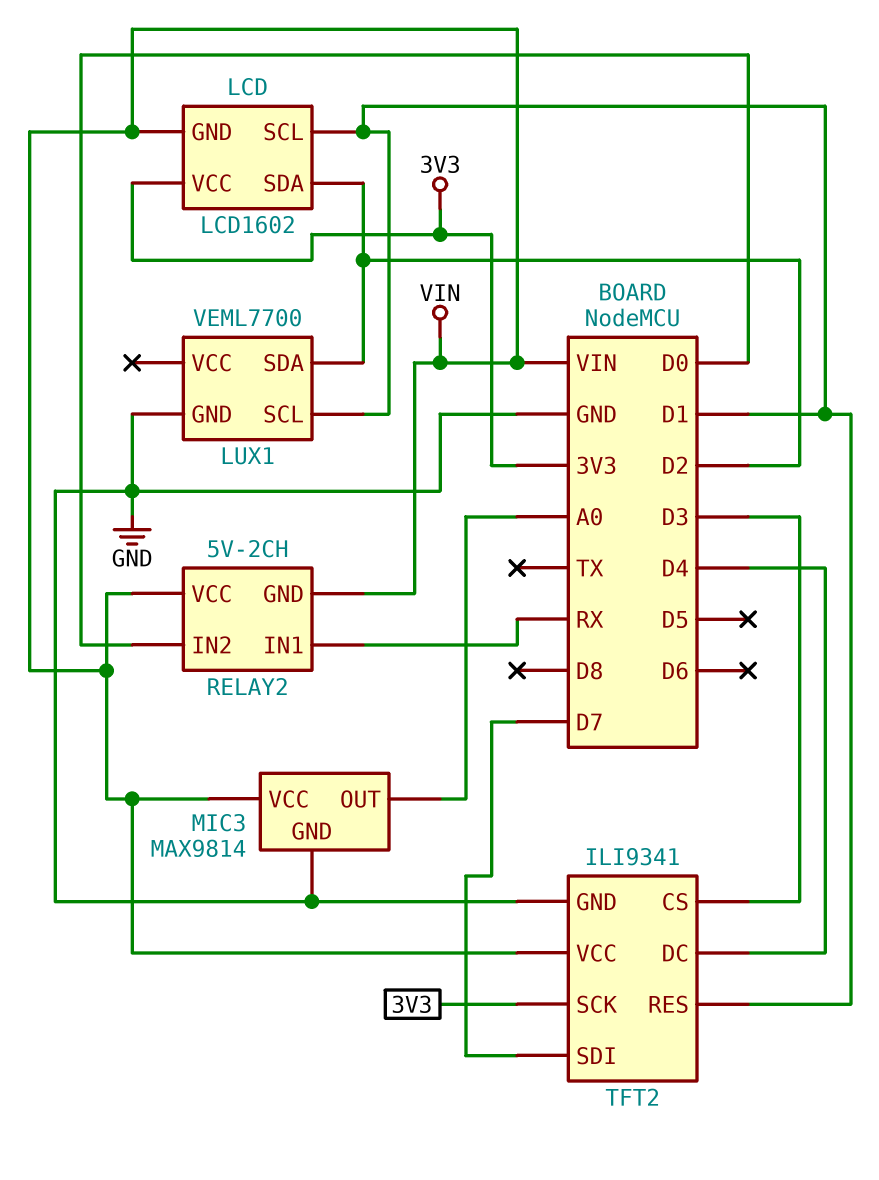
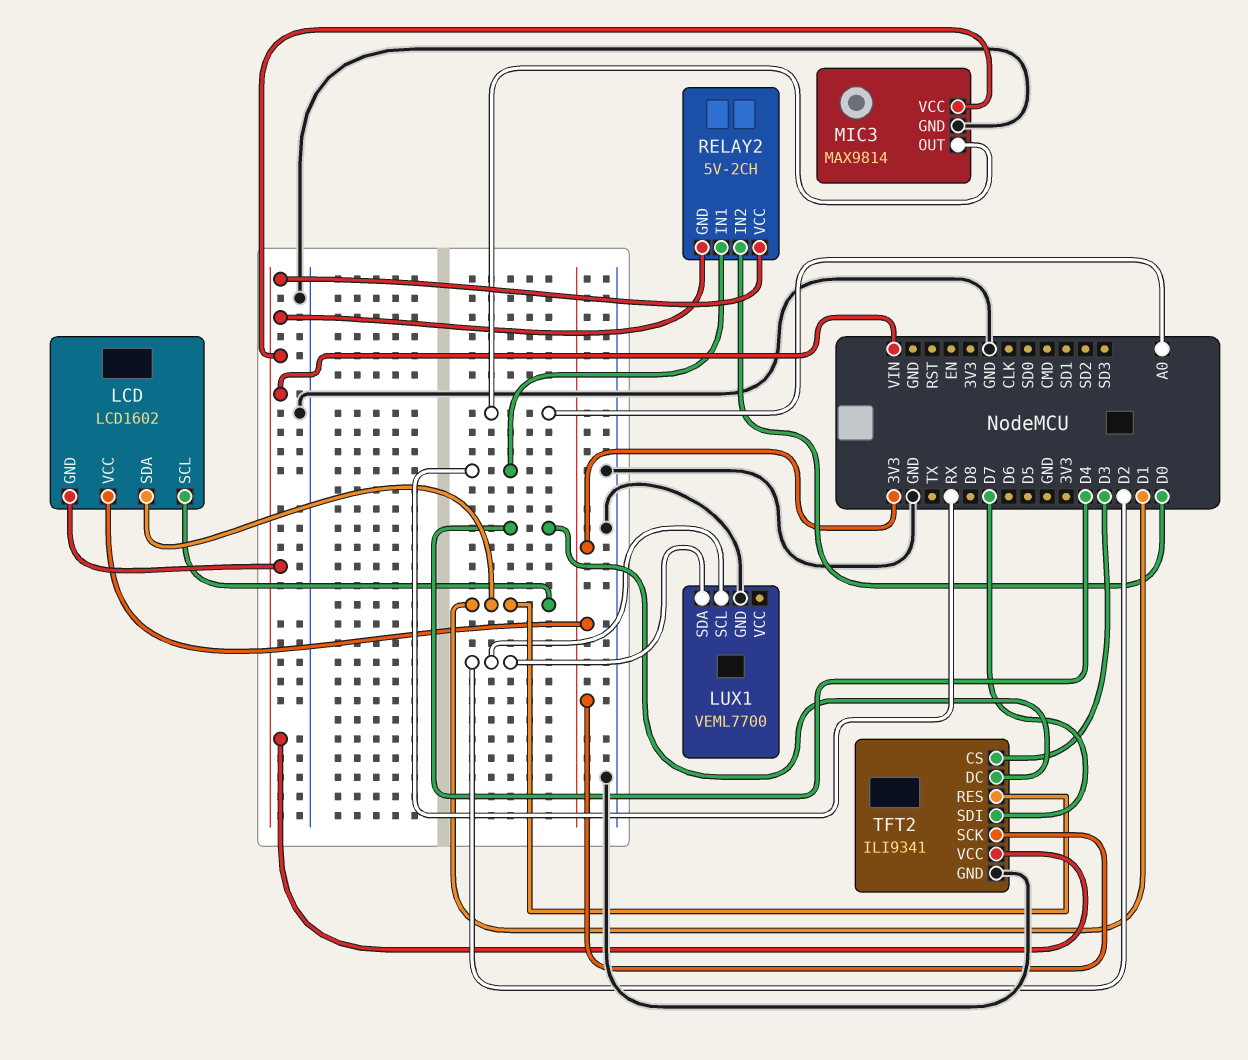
LCD pin SDA: D2 -> D1
LUX1 pin SCL: D1 -> D2

